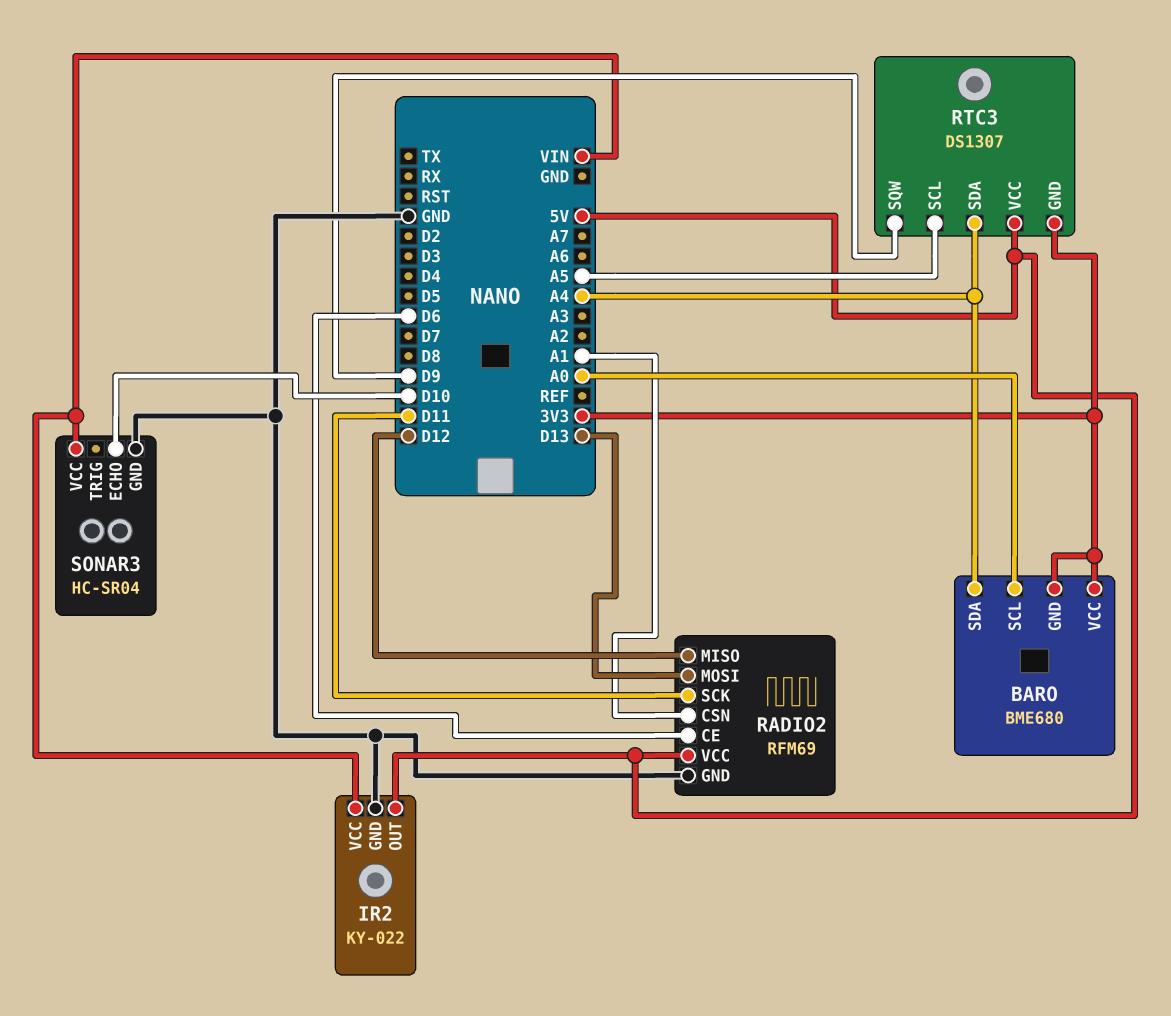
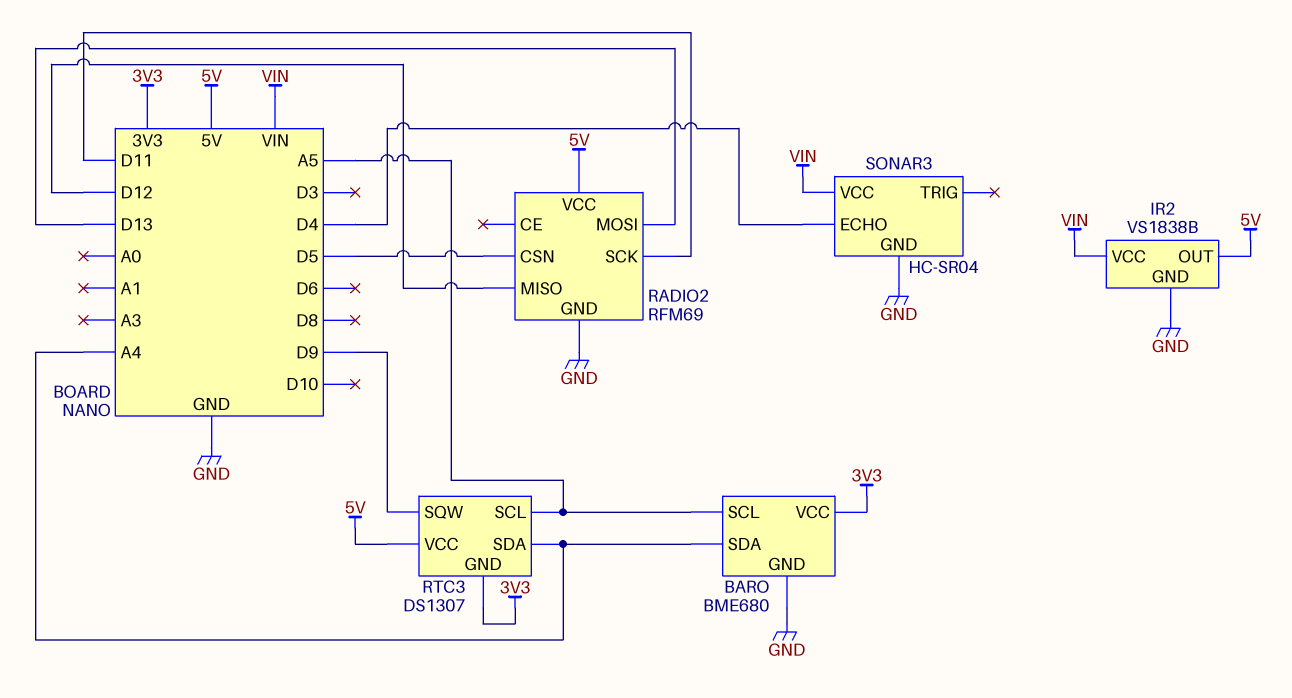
BARO pin GND: 3V3 -> GND
BARO pin SCL: A0 -> A5
IR2: KY-022 -> VS1838B
RADIO2 pin CE: D6 -> none
RADIO2 pin CSN: A1 -> D5
SONAR3 pin ECHO: D10 -> D4

